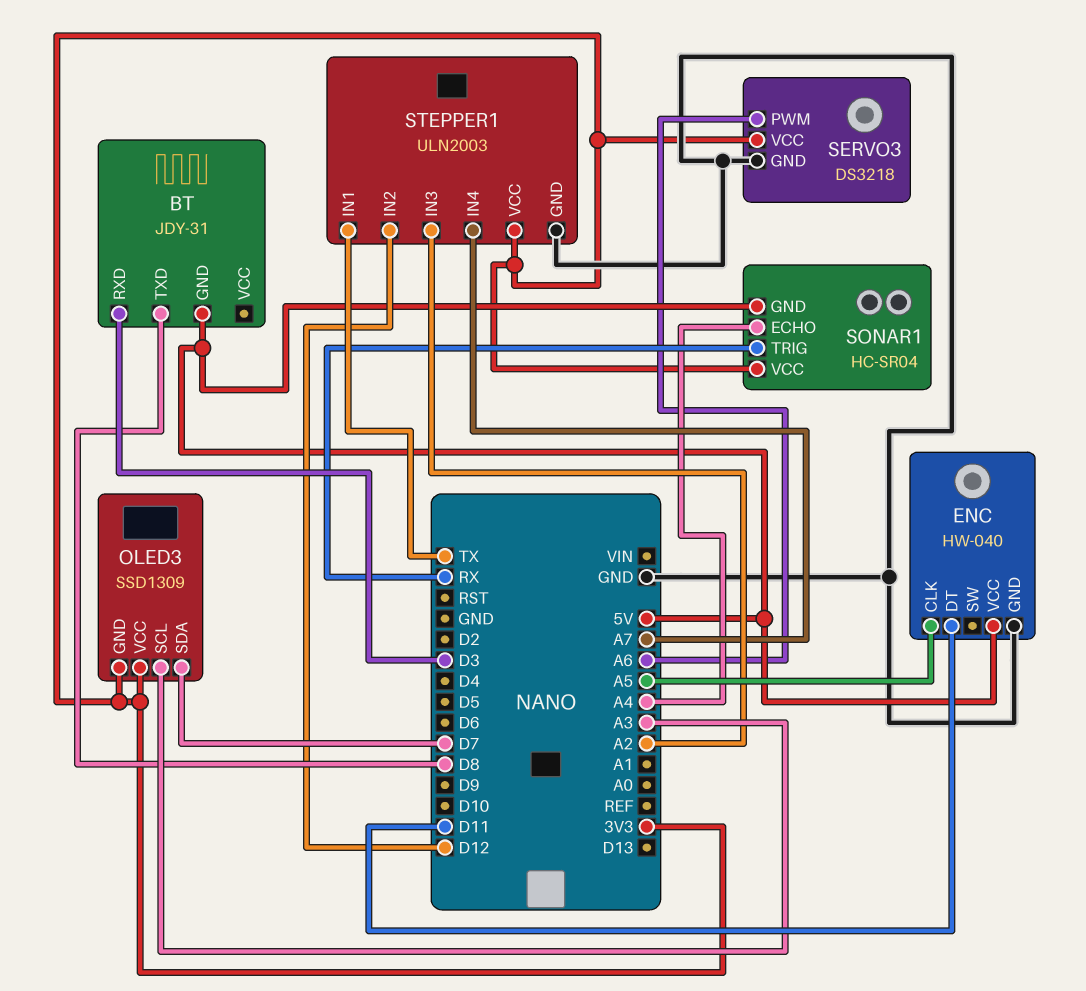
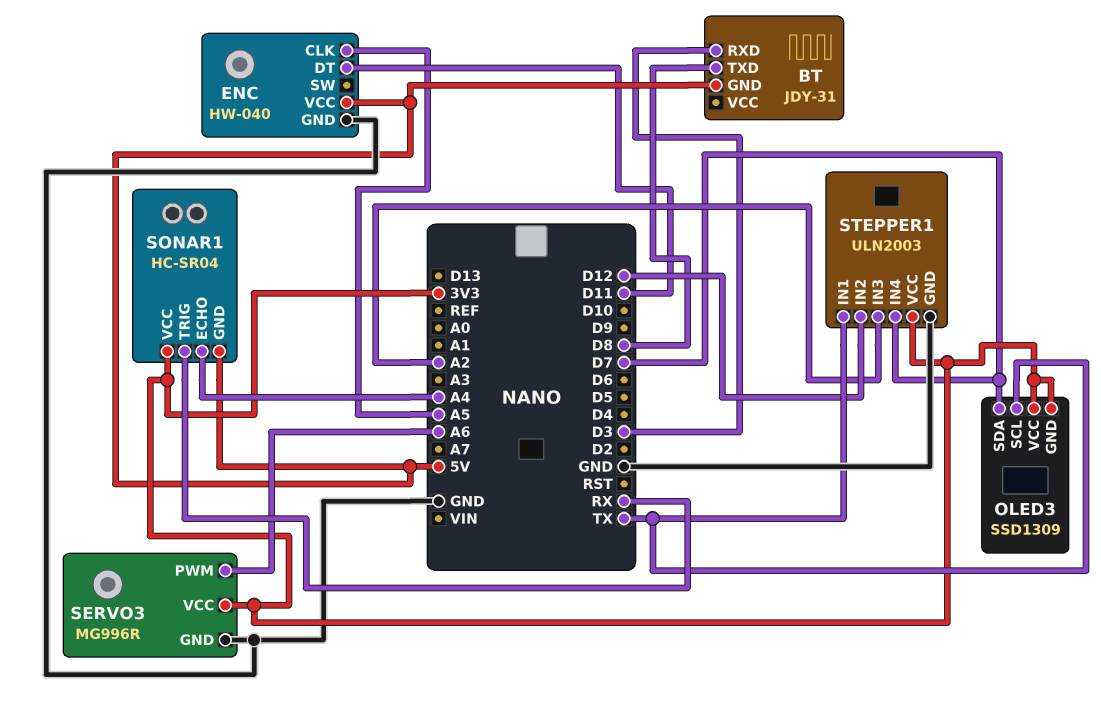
OLED3 pin SCL: A3 -> TX
SERVO3: DS3218 -> MG996R
STEPPER1 pin IN4: A7 -> D7

